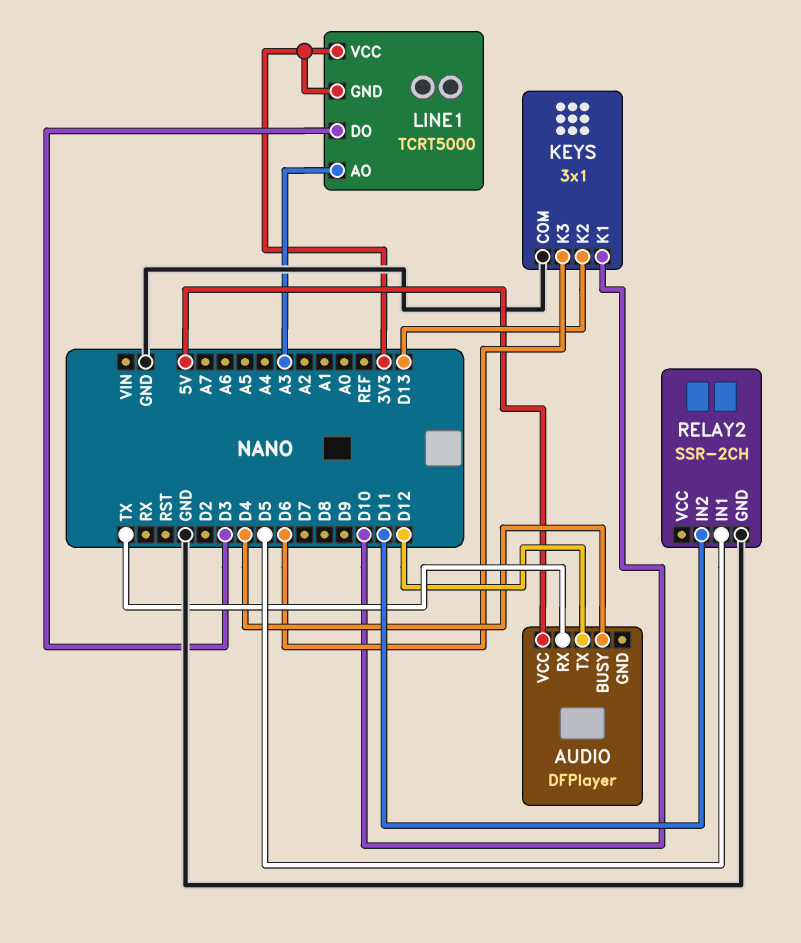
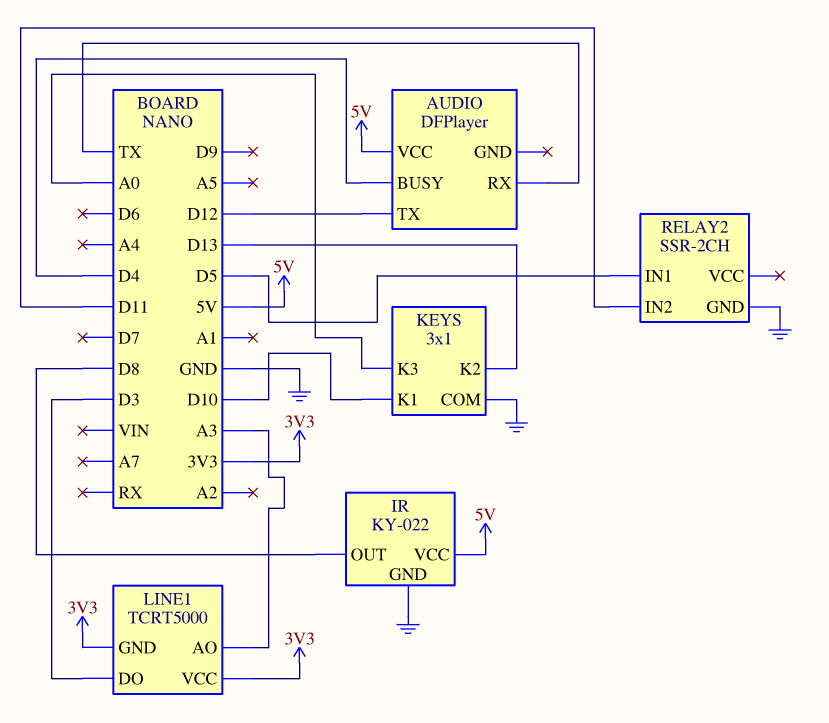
IR: none -> KY-022
IR pin GND: none -> GND
IR pin OUT: none -> D8
IR pin VCC: none -> 5V
KEYS pin K3: D6 -> A0

